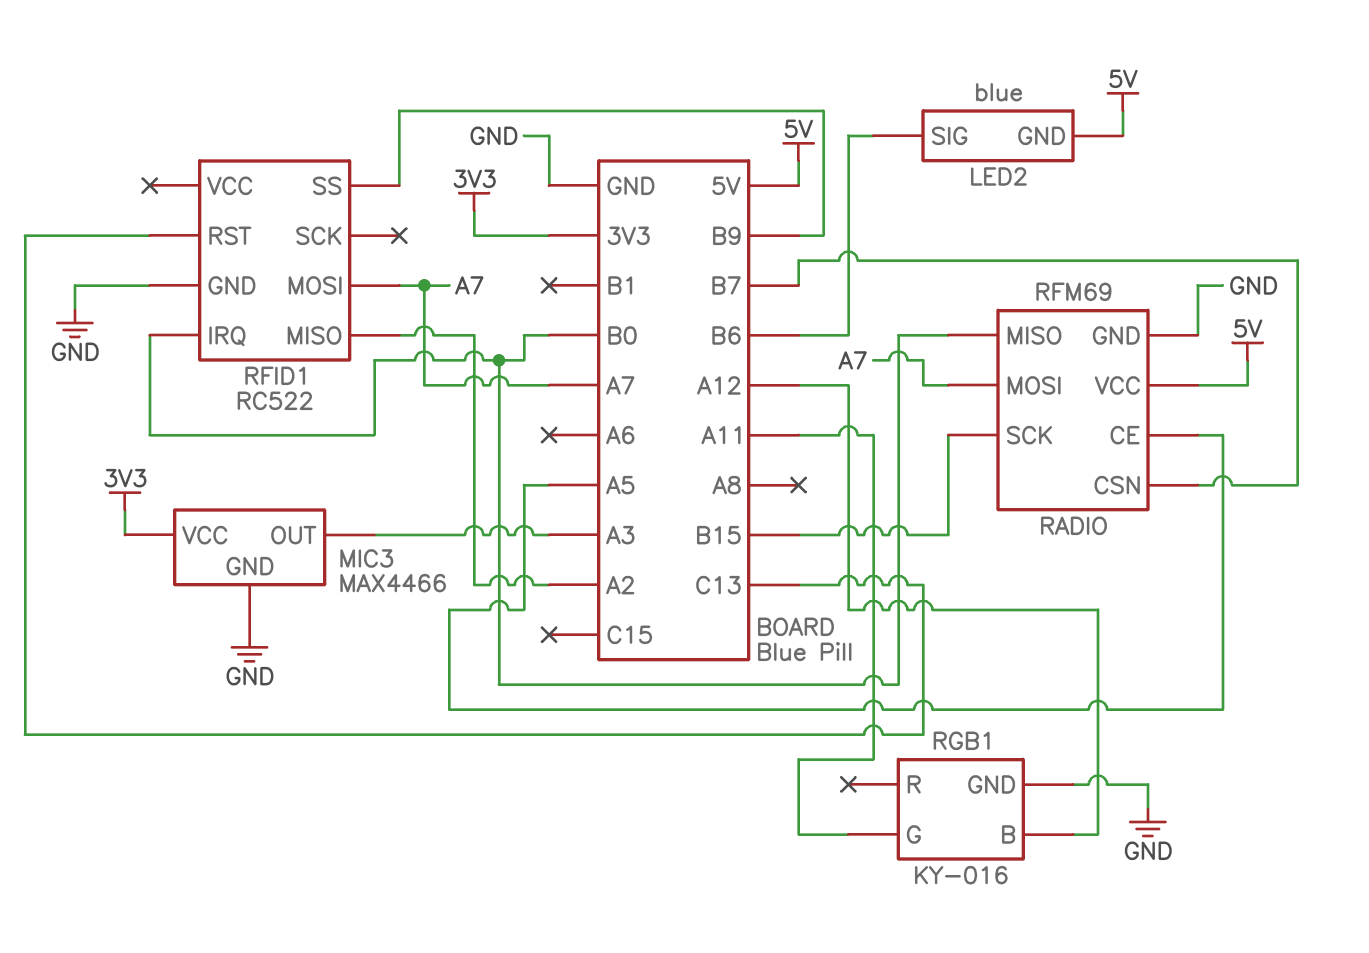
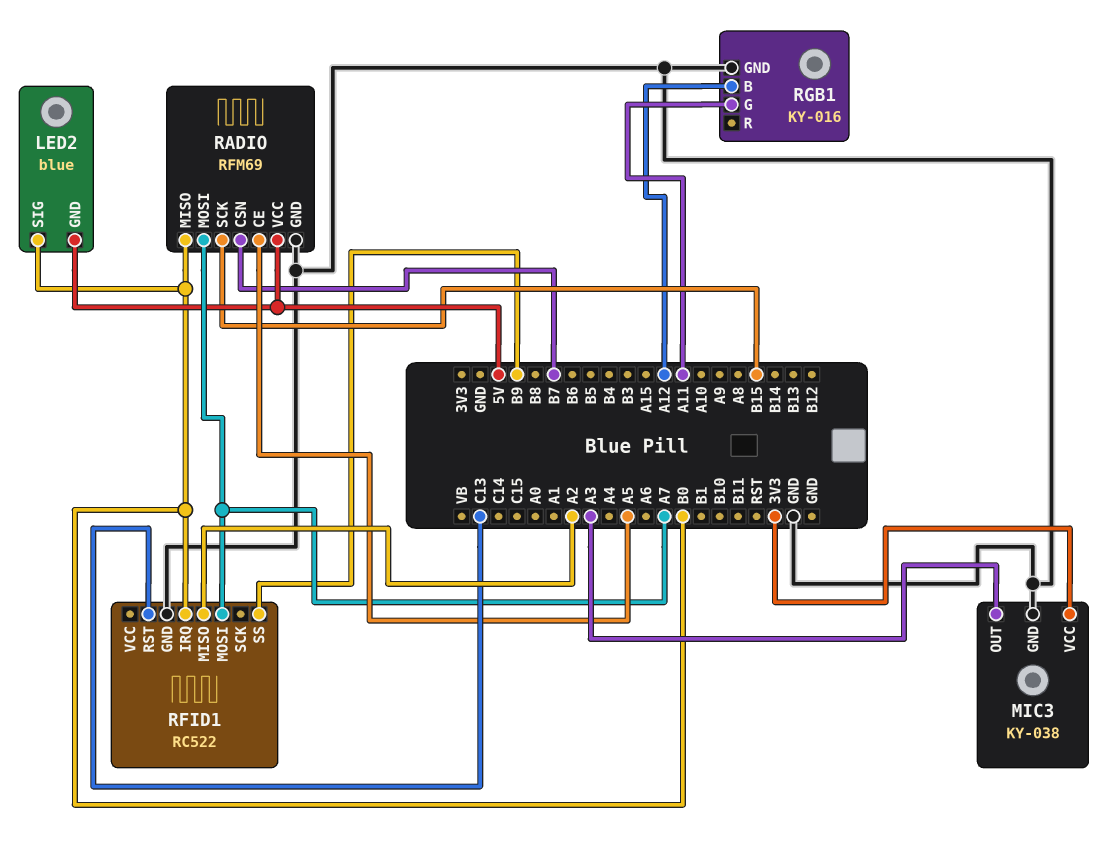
LED2 pin SIG: B6 -> B0
MIC3: MAX4466 -> KY-038

